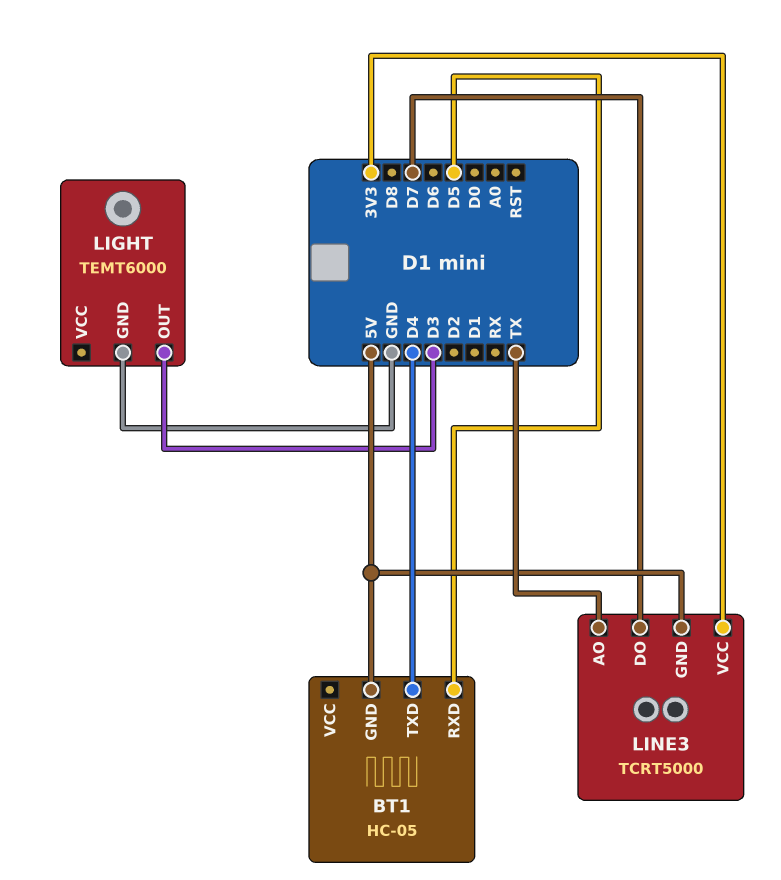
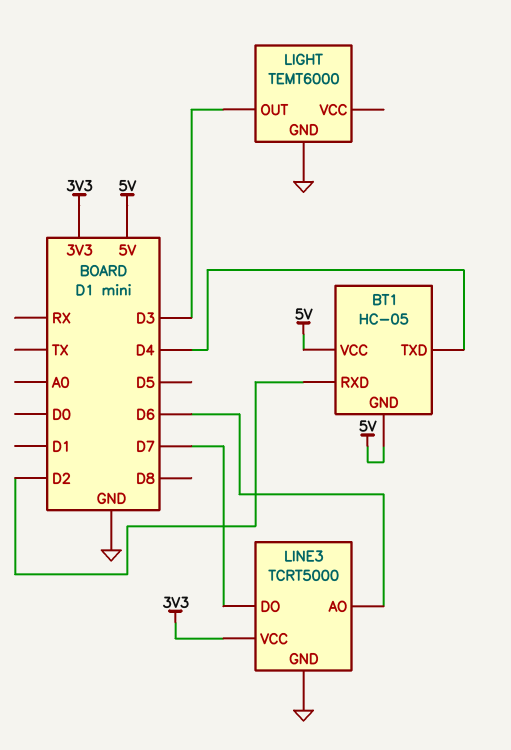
BT1 pin RXD: D5 -> D2
BT1 pin VCC: none -> 5V
LINE3 pin AO: TX -> D6
LINE3 pin GND: 5V -> GND

